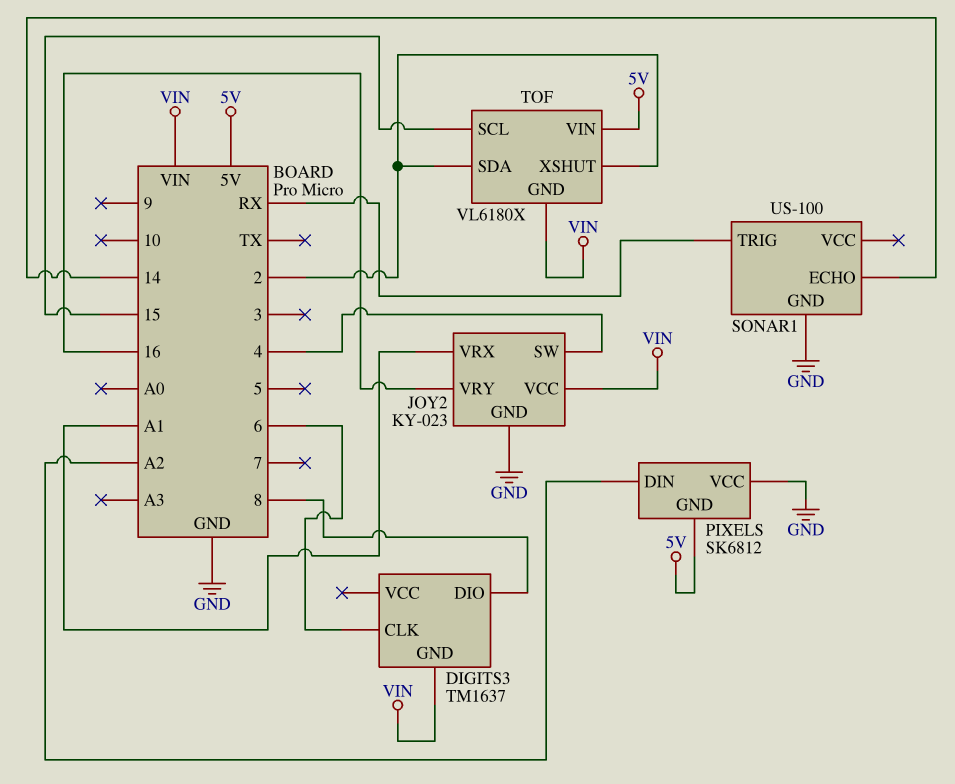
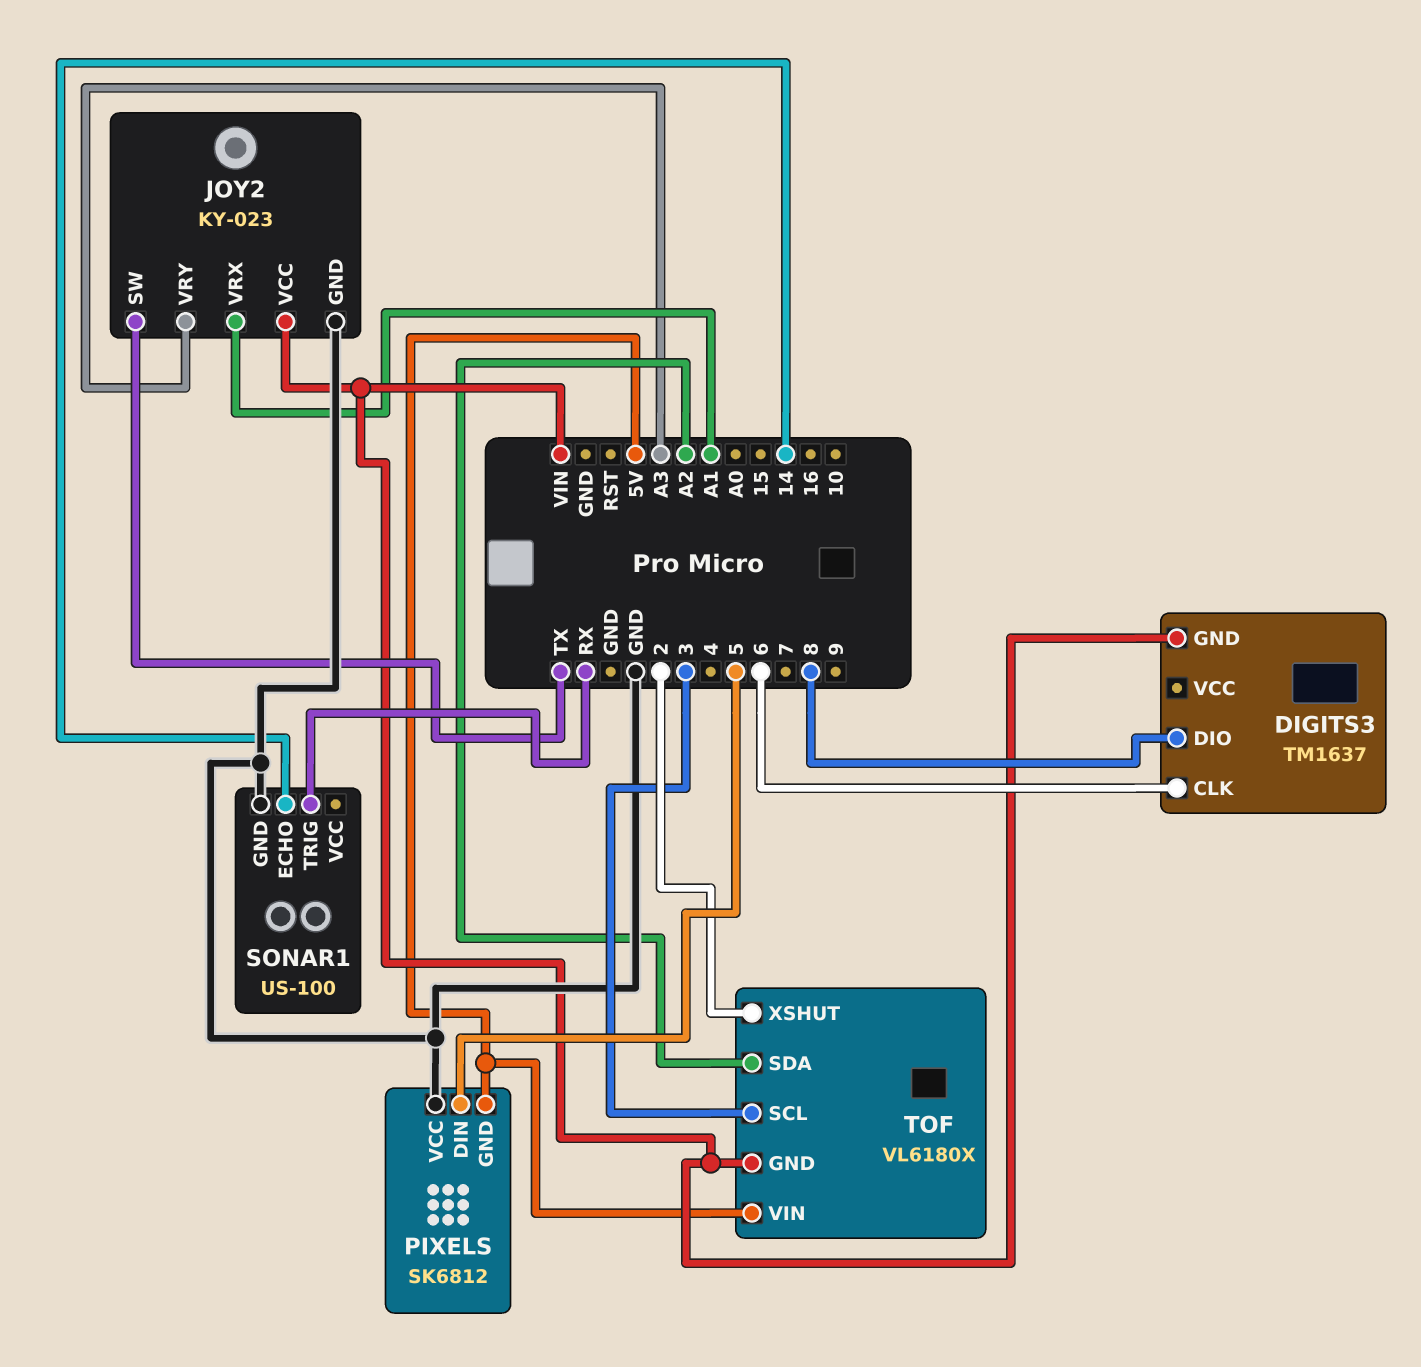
JOY2 pin SW: 4 -> TX
JOY2 pin VRY: 16 -> A3
PIXELS pin DIN: A2 -> 5
TOF pin SCL: 15 -> 3
TOF pin SDA: 2 -> A2

